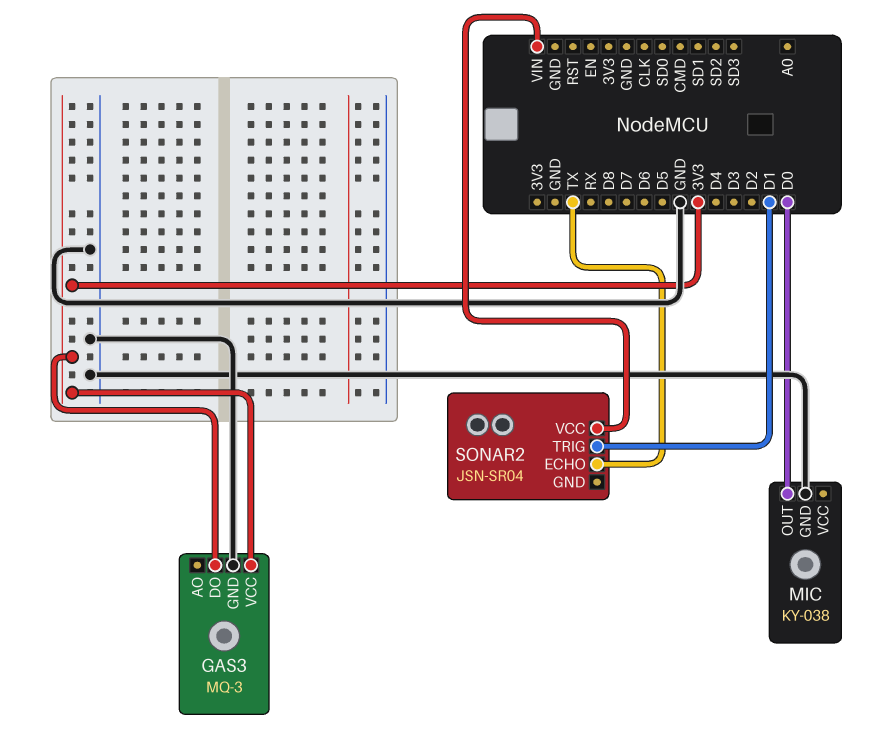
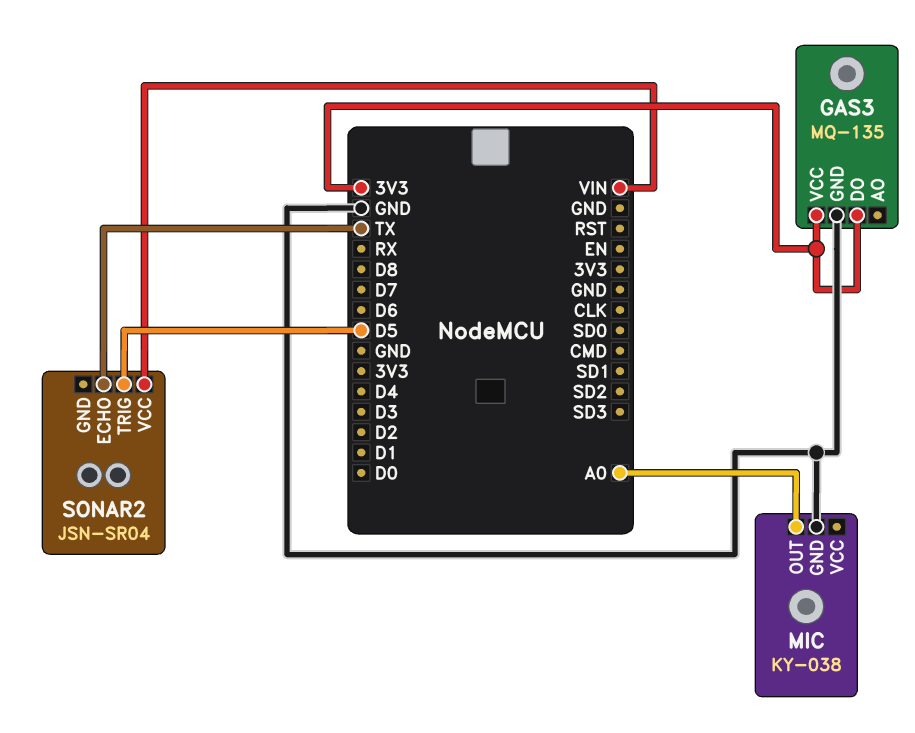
GAS3: MQ-3 -> MQ-135
MIC pin OUT: D0 -> A0
SONAR2 pin TRIG: D1 -> D5

